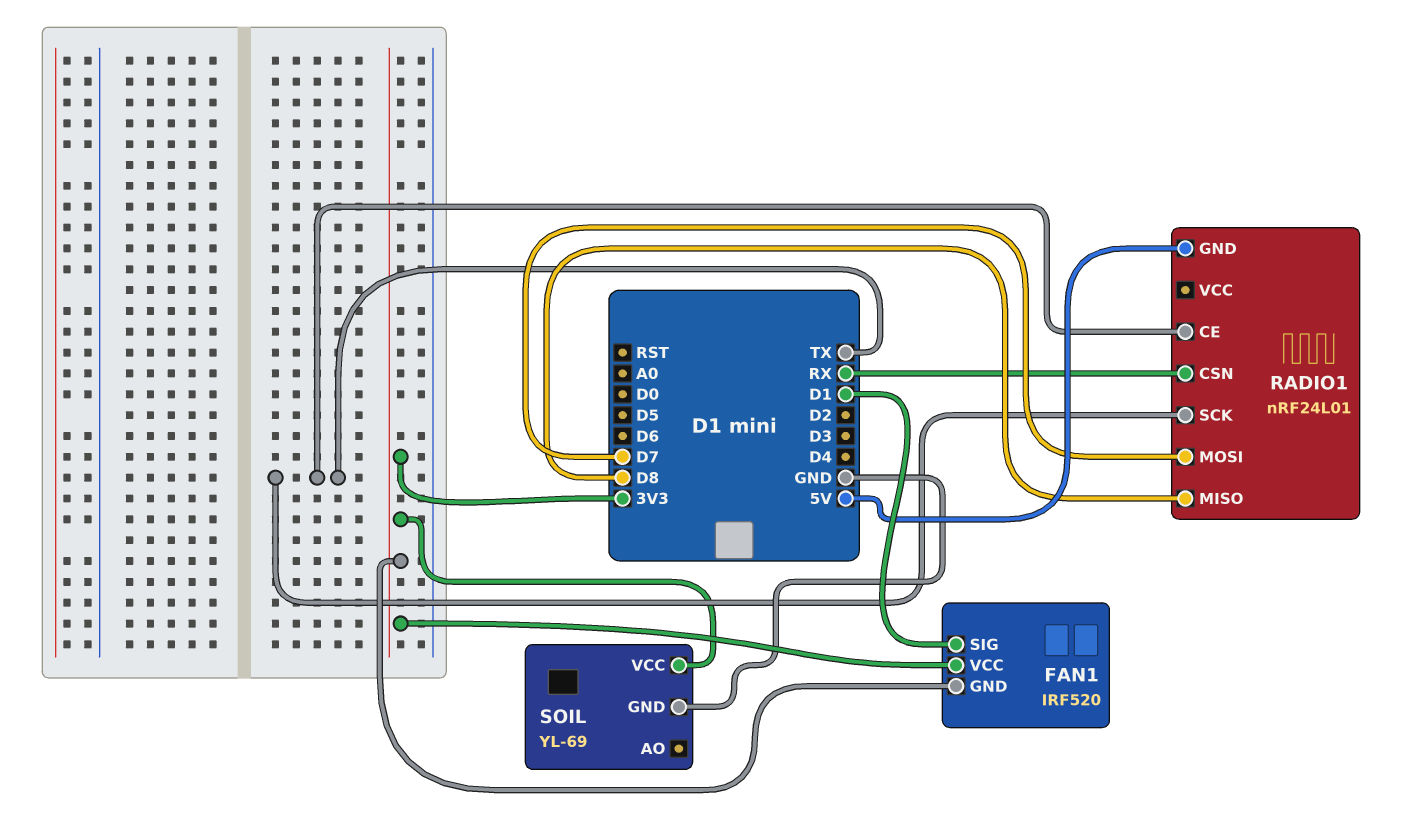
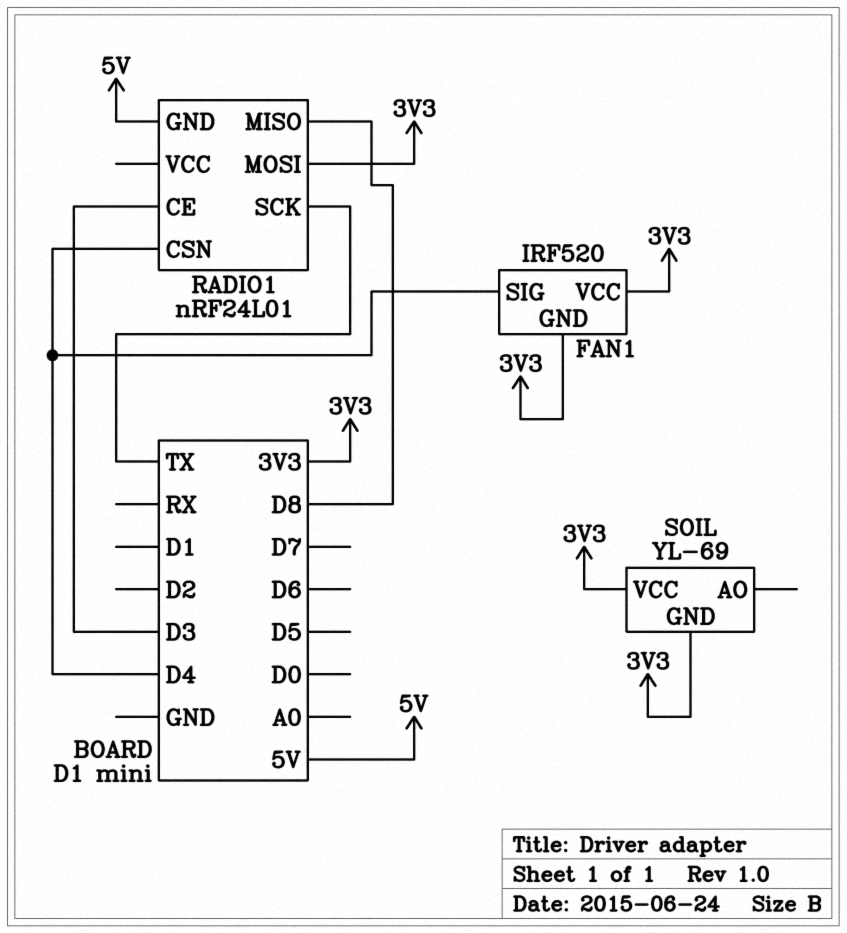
FAN1 pin SIG: D1 -> D4
RADIO1 pin CE: TX -> D3
RADIO1 pin CSN: RX -> D4
RADIO1 pin MOSI: D7 -> 3V3
SOIL pin GND: GND -> 3V3

